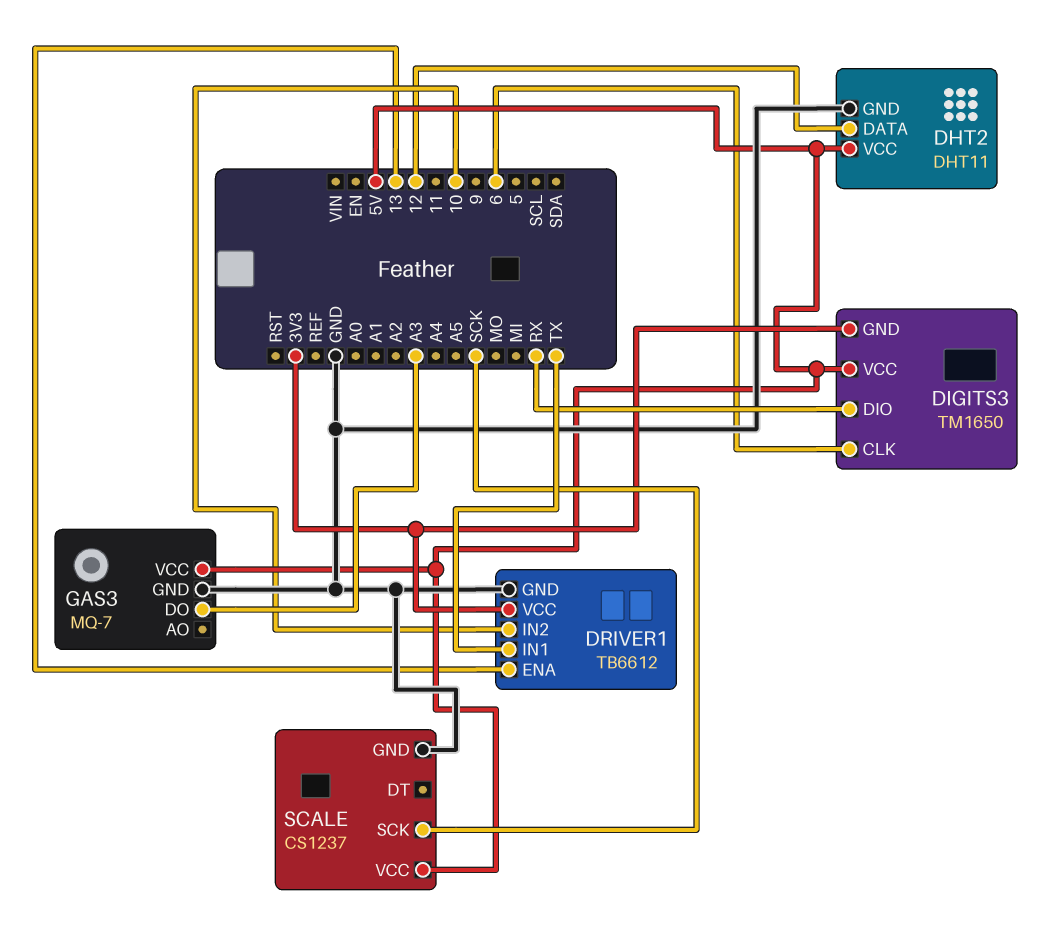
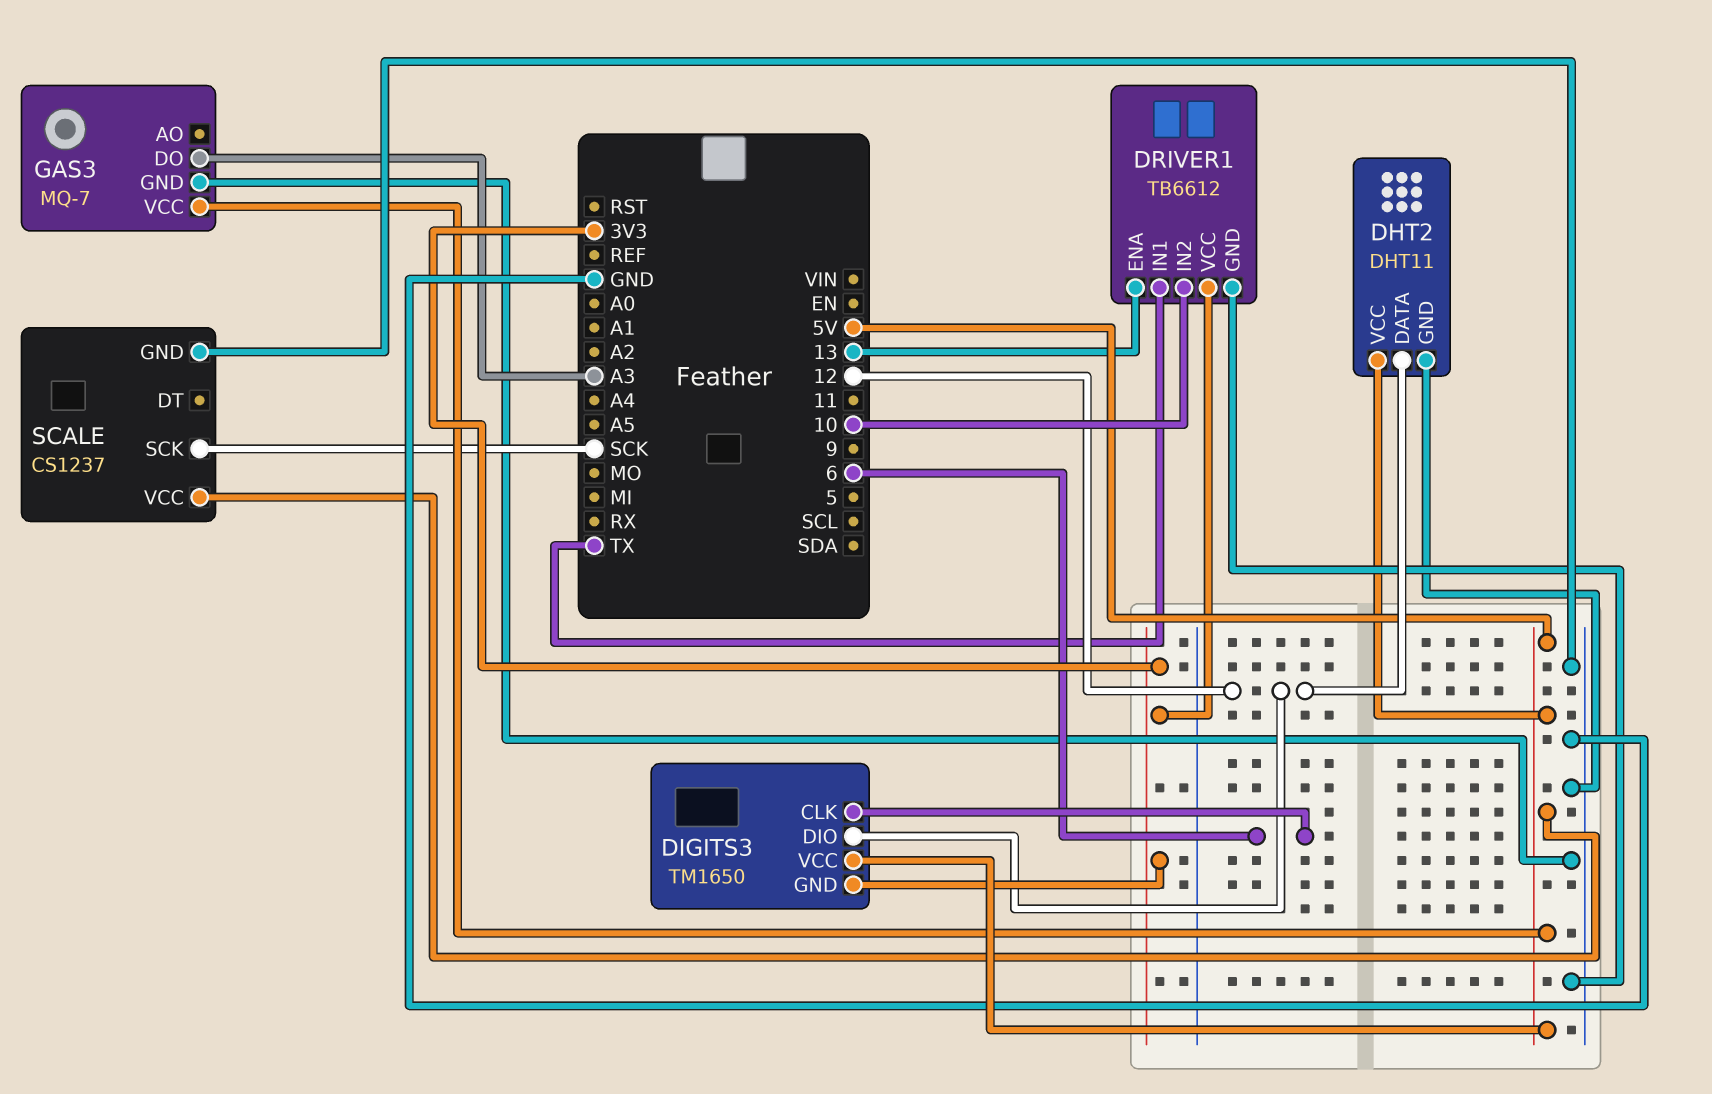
DIGITS3 pin DIO: RX -> 12

